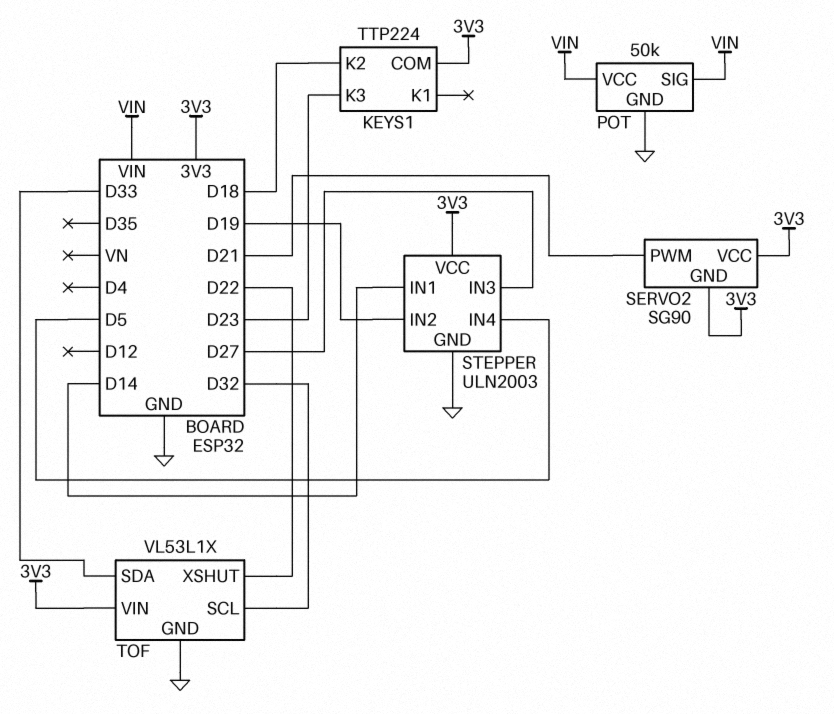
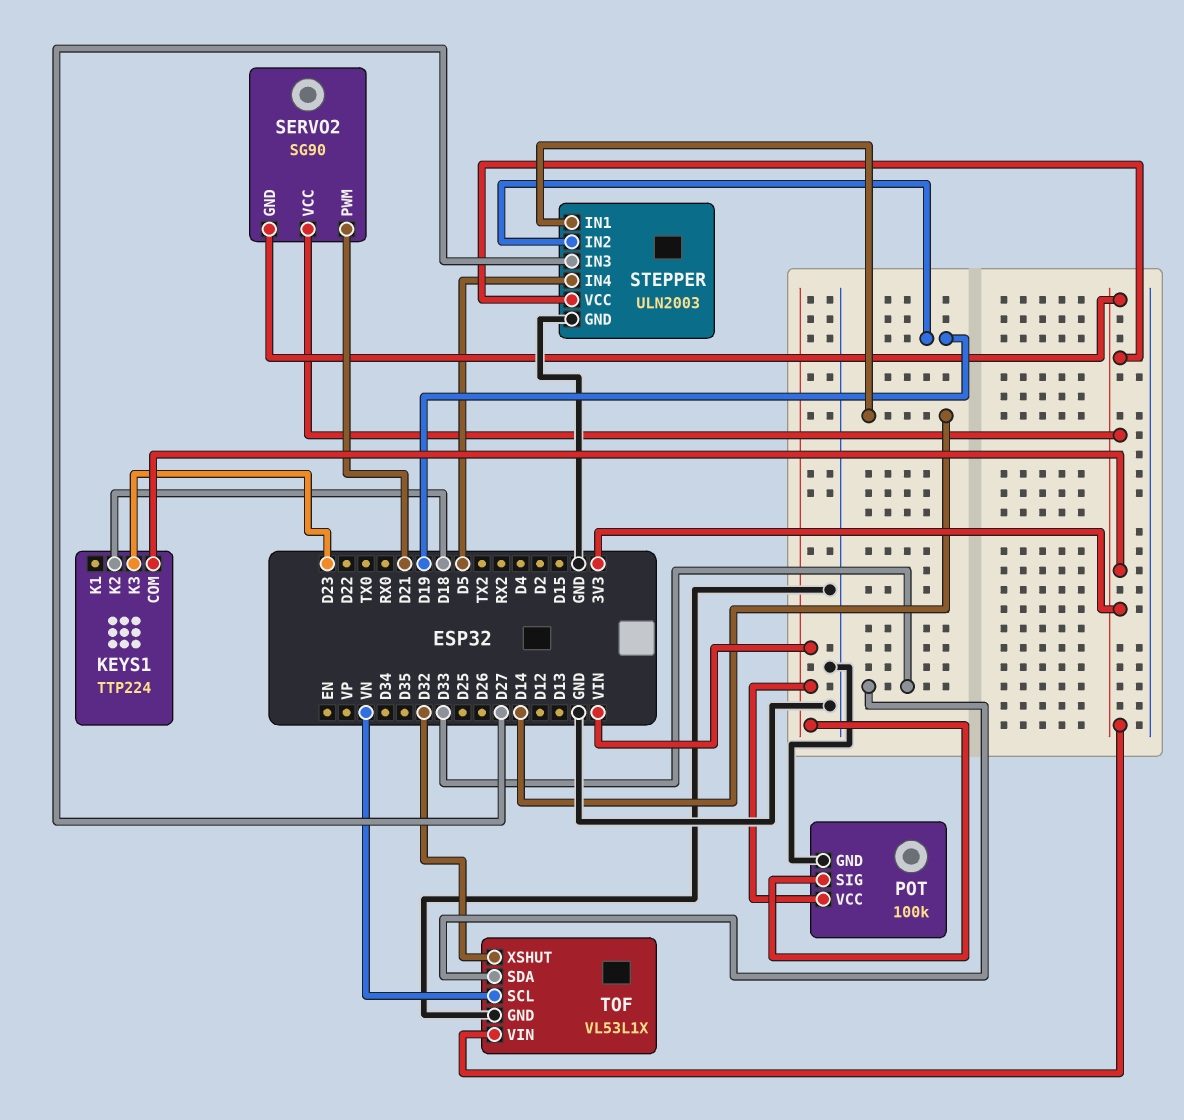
POT: 50k -> 100k
TOF pin SCL: D32 -> VN
TOF pin XSHUT: D22 -> D32

